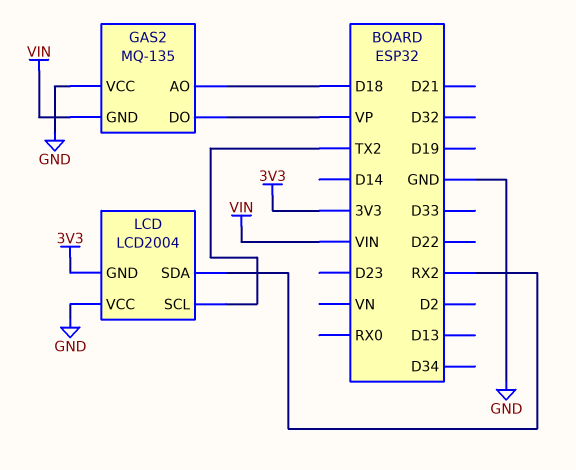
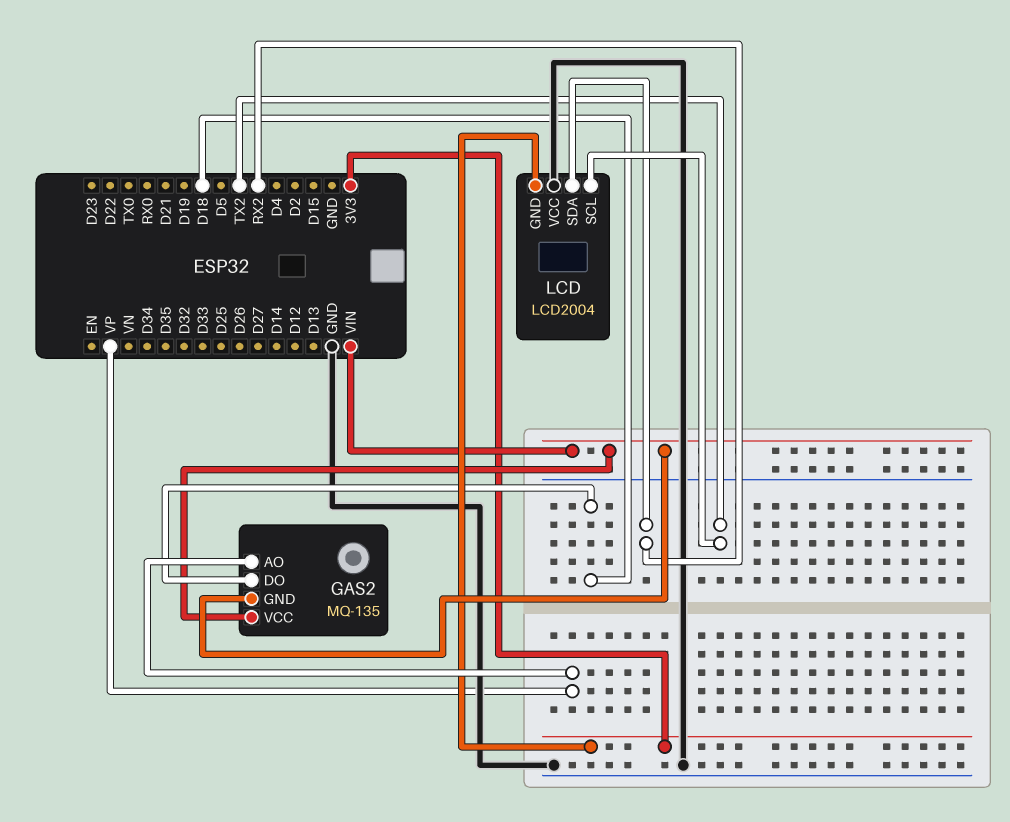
GAS2 pin AO: D18 -> VP
GAS2 pin DO: VP -> D18
GAS2 pin VCC: GND -> VIN

